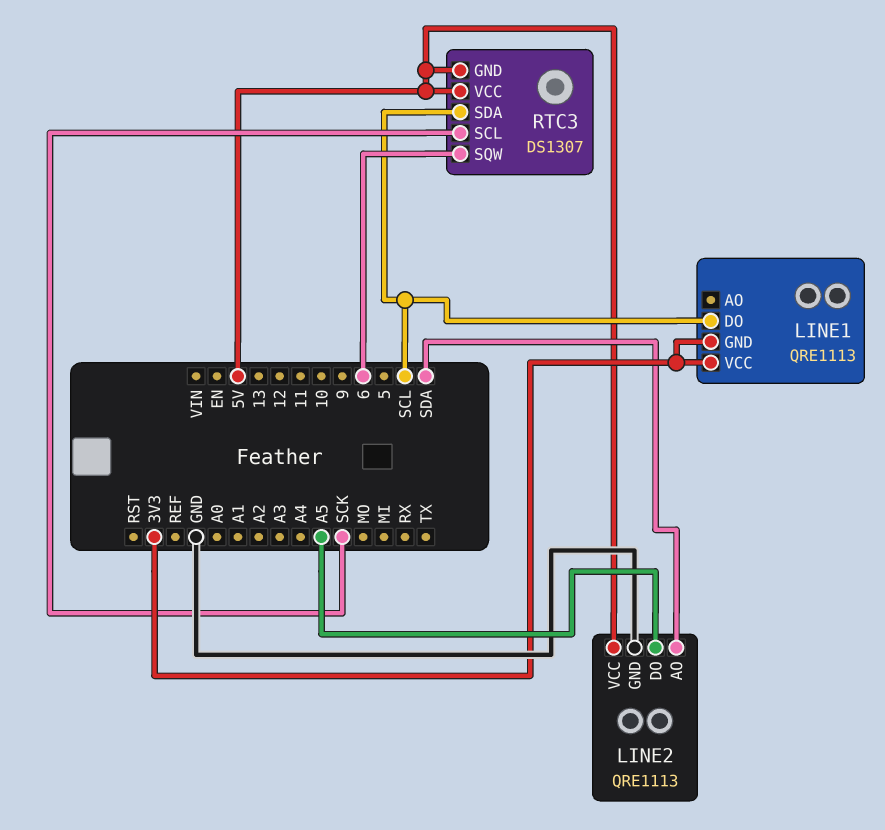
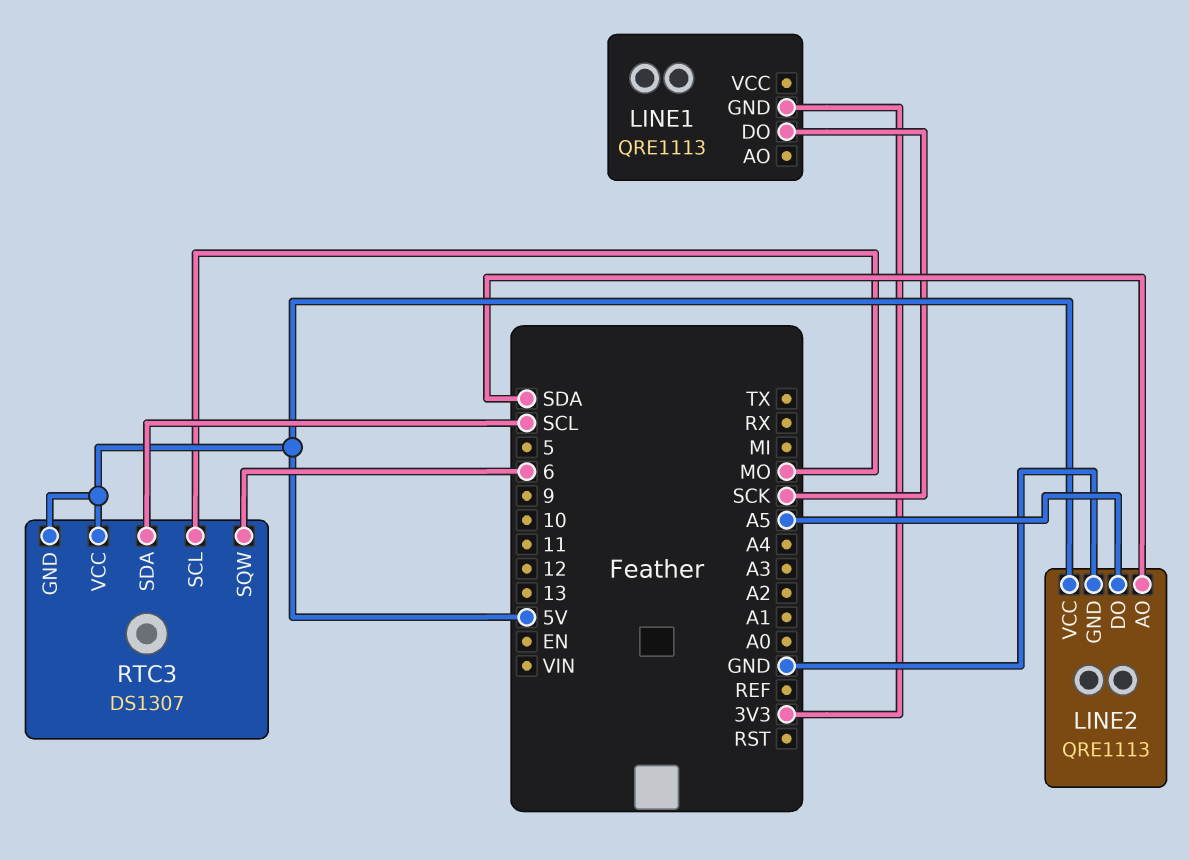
LINE1 pin DO: SCL -> SCK
LINE1 pin VCC: 3V3 -> none
RTC3 pin SCL: SCK -> MO

